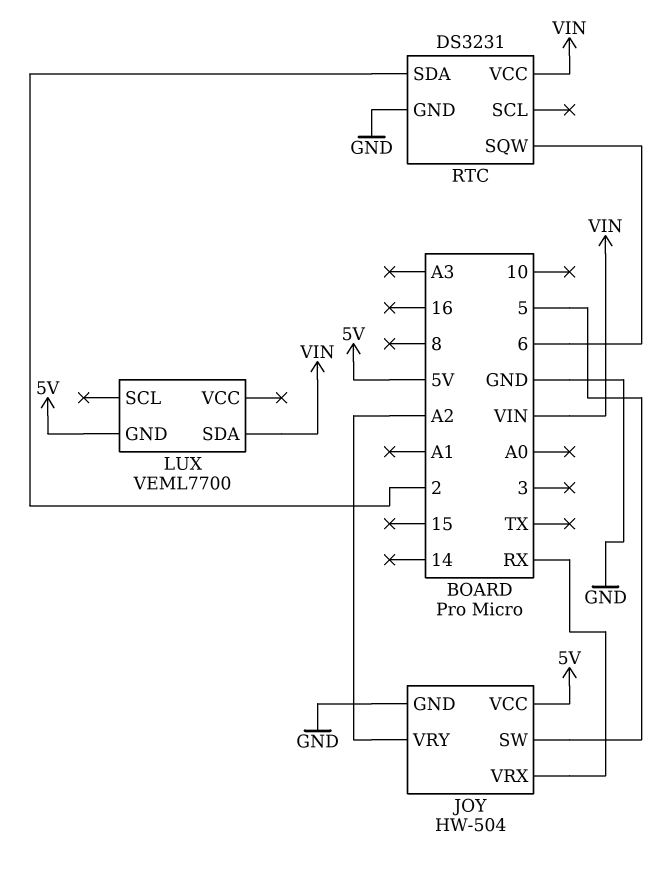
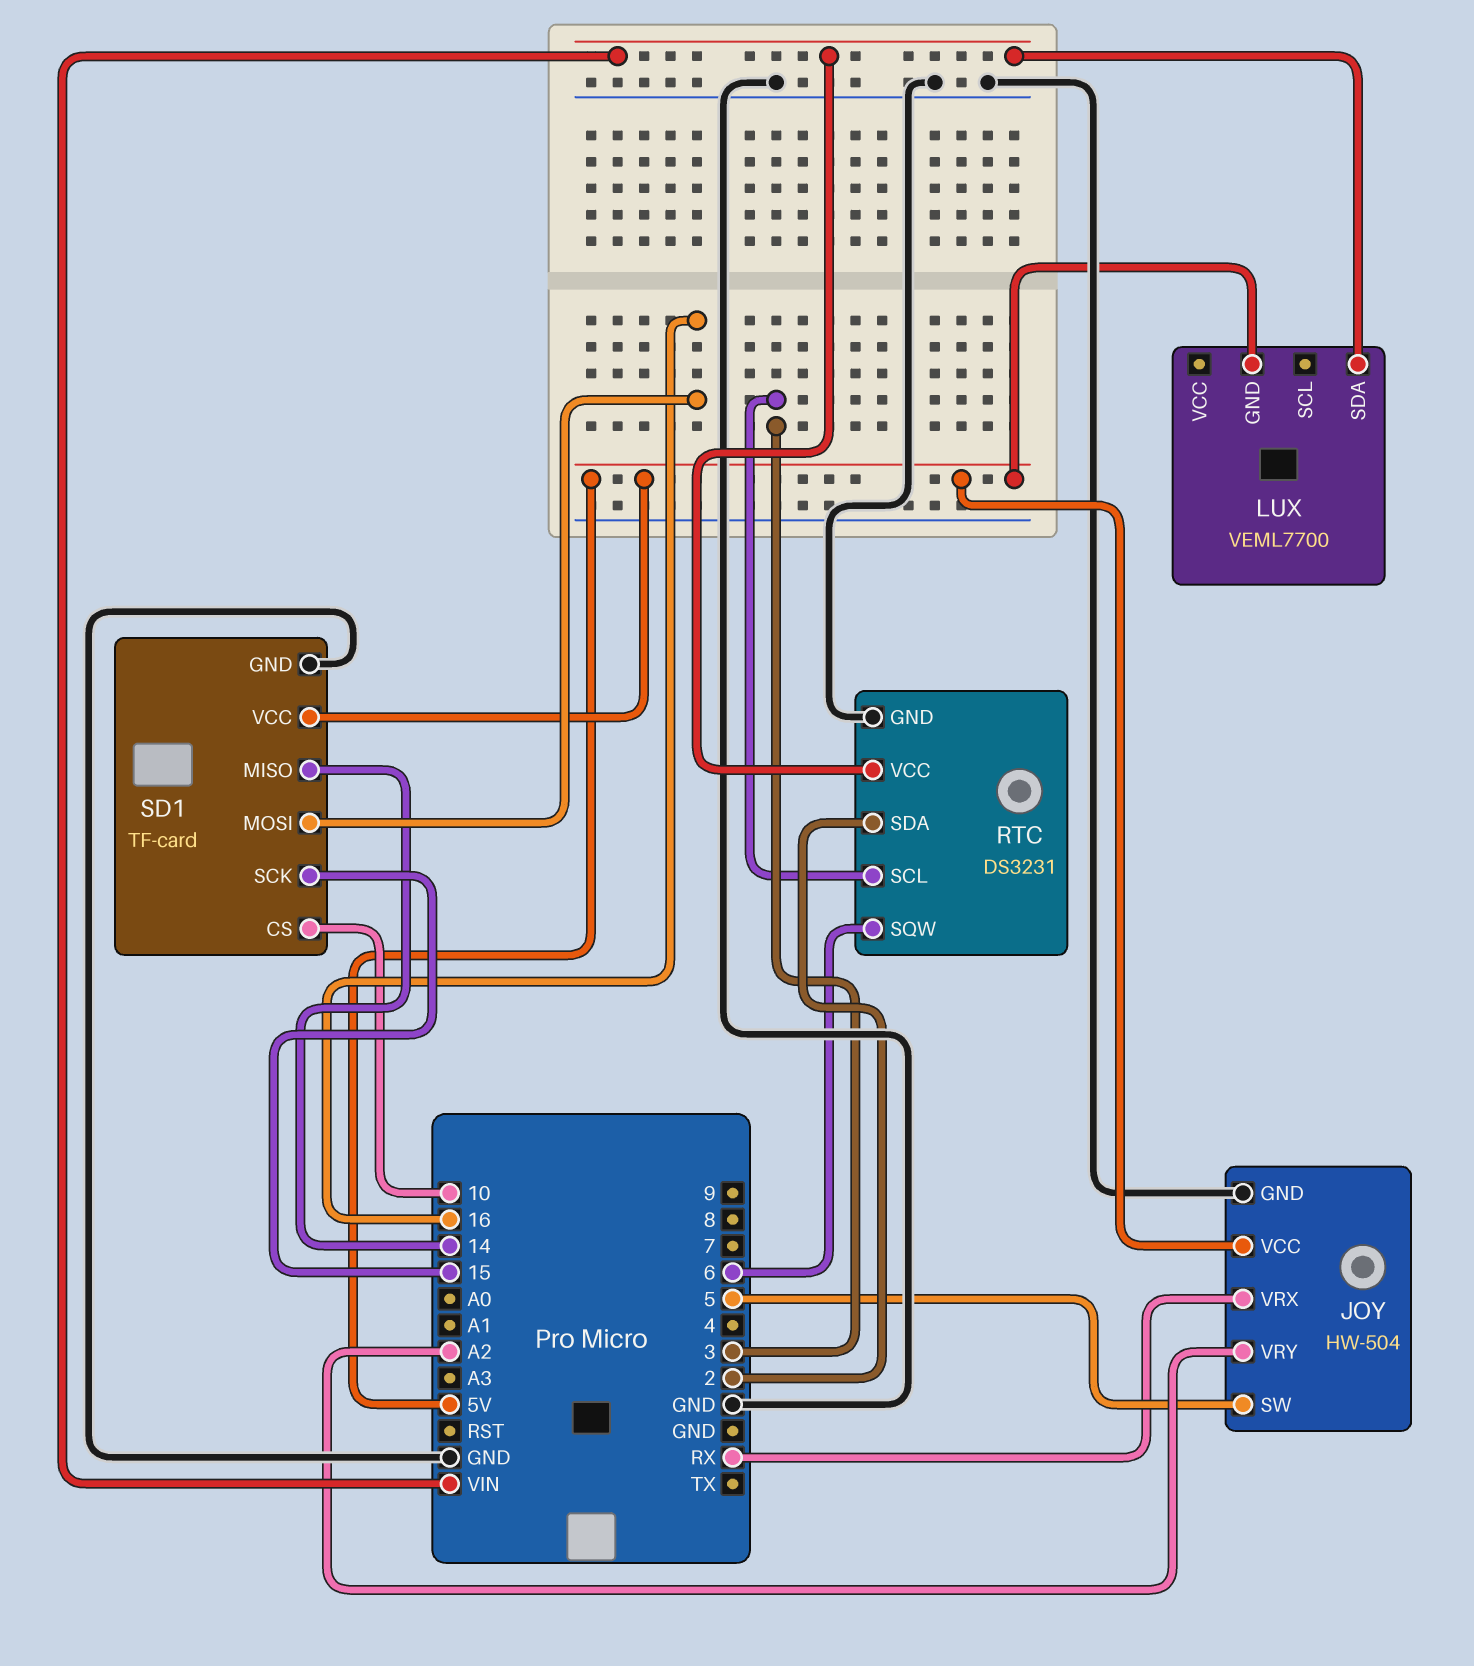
RTC pin SCL: none -> 3
SD1: none -> TF-card
SD1 pin CS: none -> 10
SD1 pin GND: none -> GND
SD1 pin MISO: none -> 14
SD1 pin MOSI: none -> 16
SD1 pin SCK: none -> 15
SD1 pin VCC: none -> 5V

